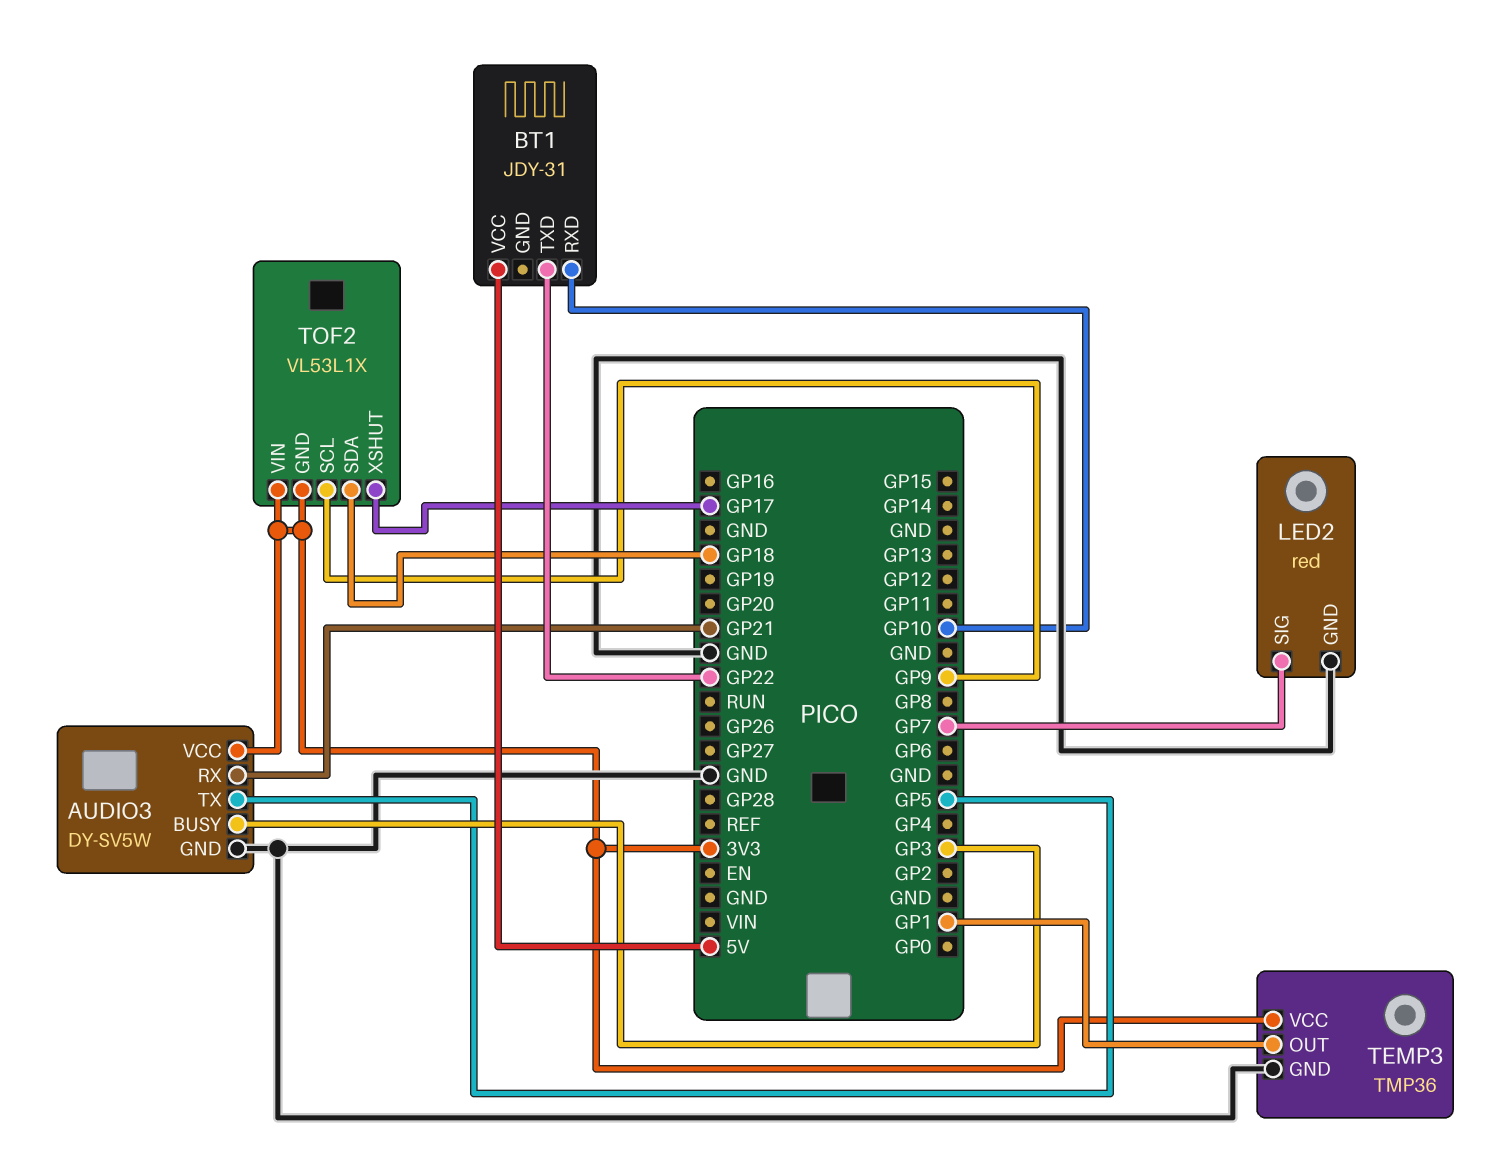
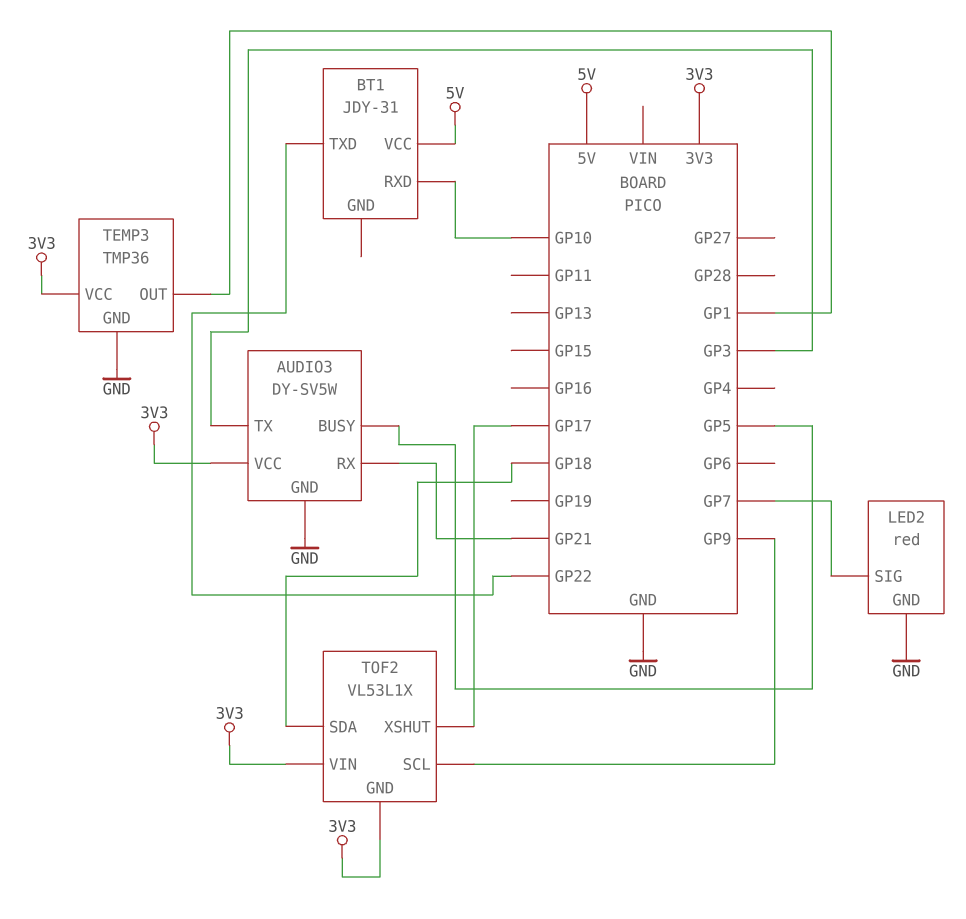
AUDIO3 pin BUSY: GP3 -> GP5
AUDIO3 pin TX: GP5 -> GP3

